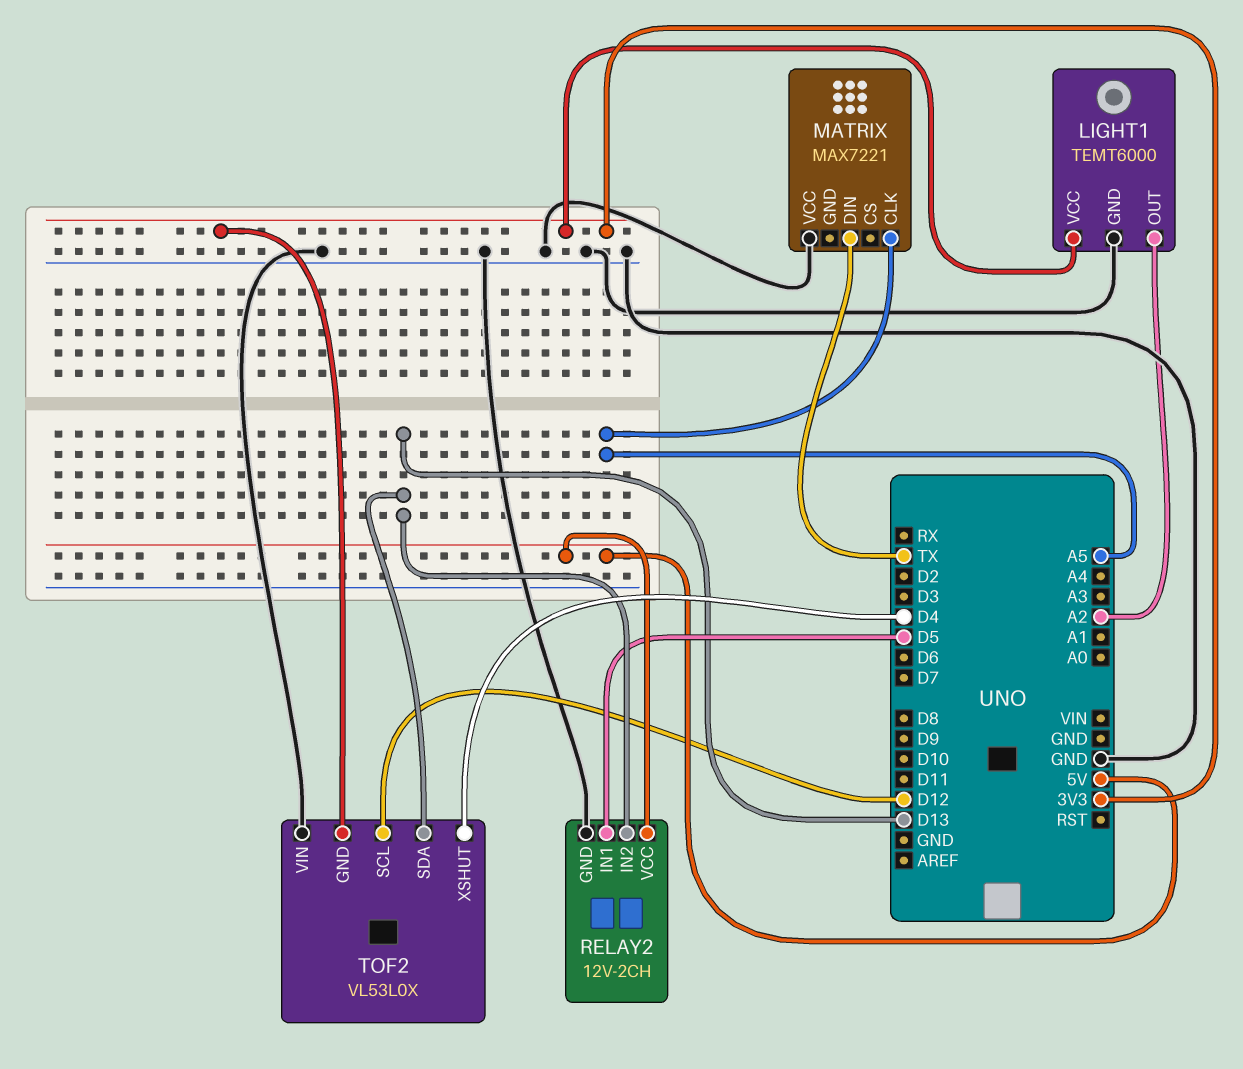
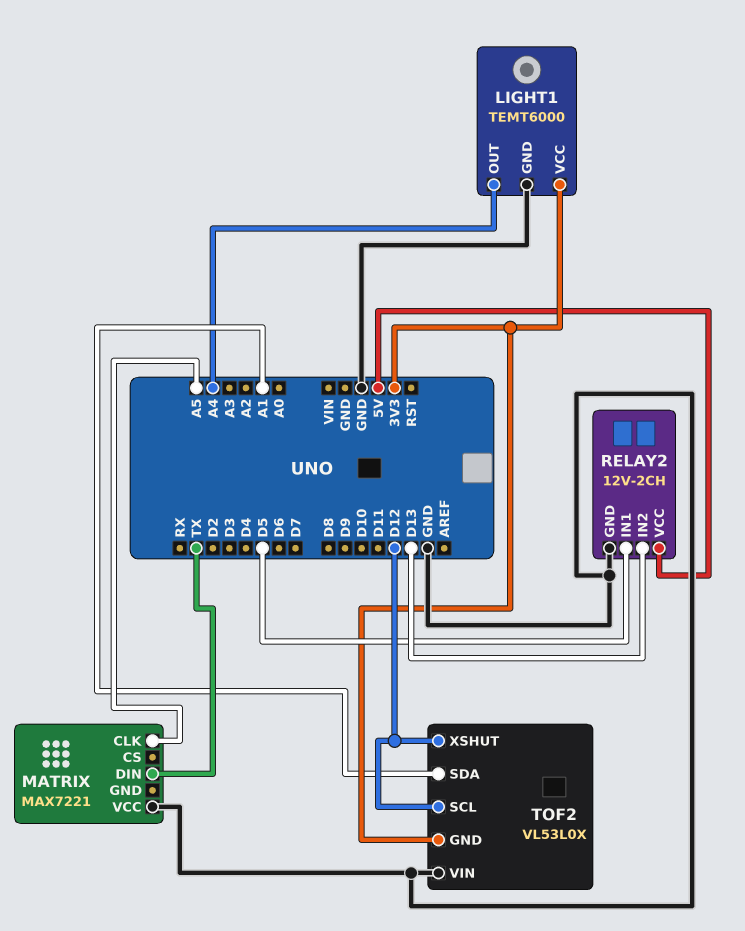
LIGHT1 pin OUT: A2 -> A4
TOF2 pin SDA: D13 -> A1
TOF2 pin XSHUT: D4 -> D12

